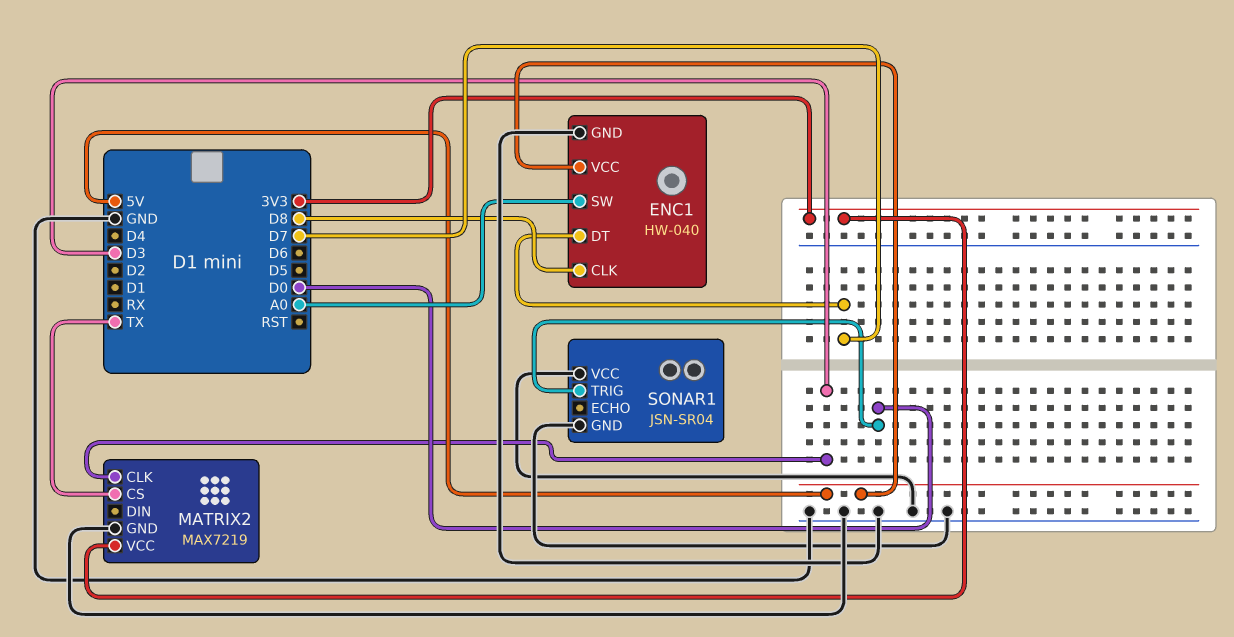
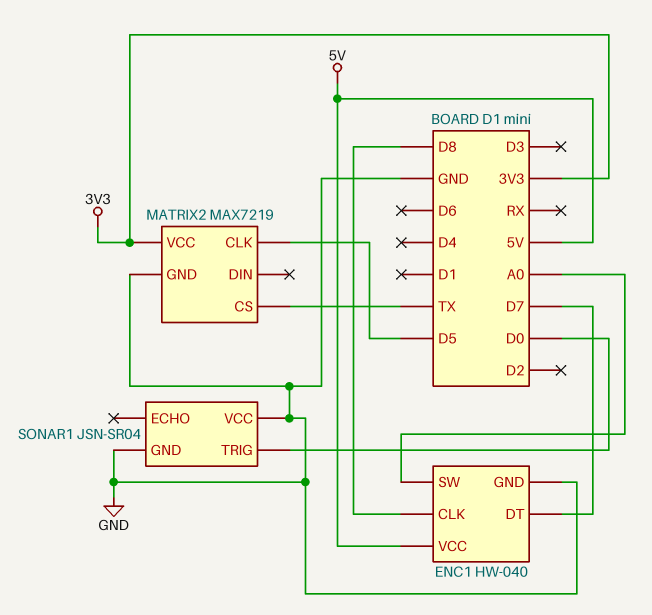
MATRIX2 pin CLK: D3 -> D5

